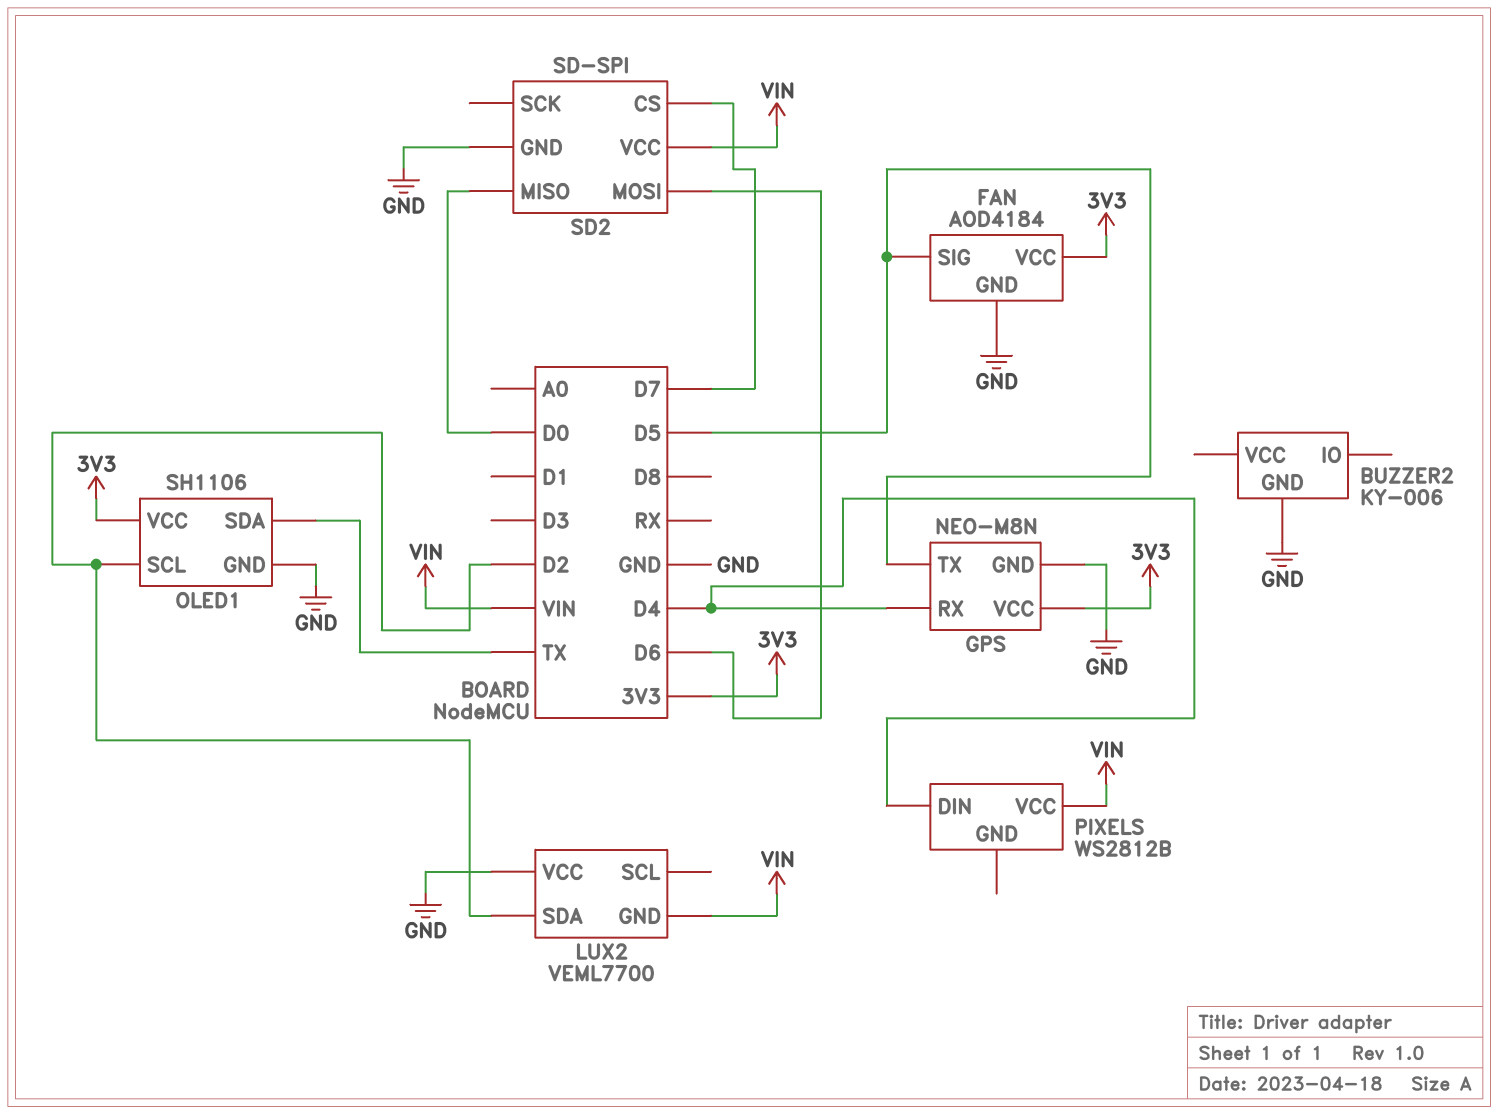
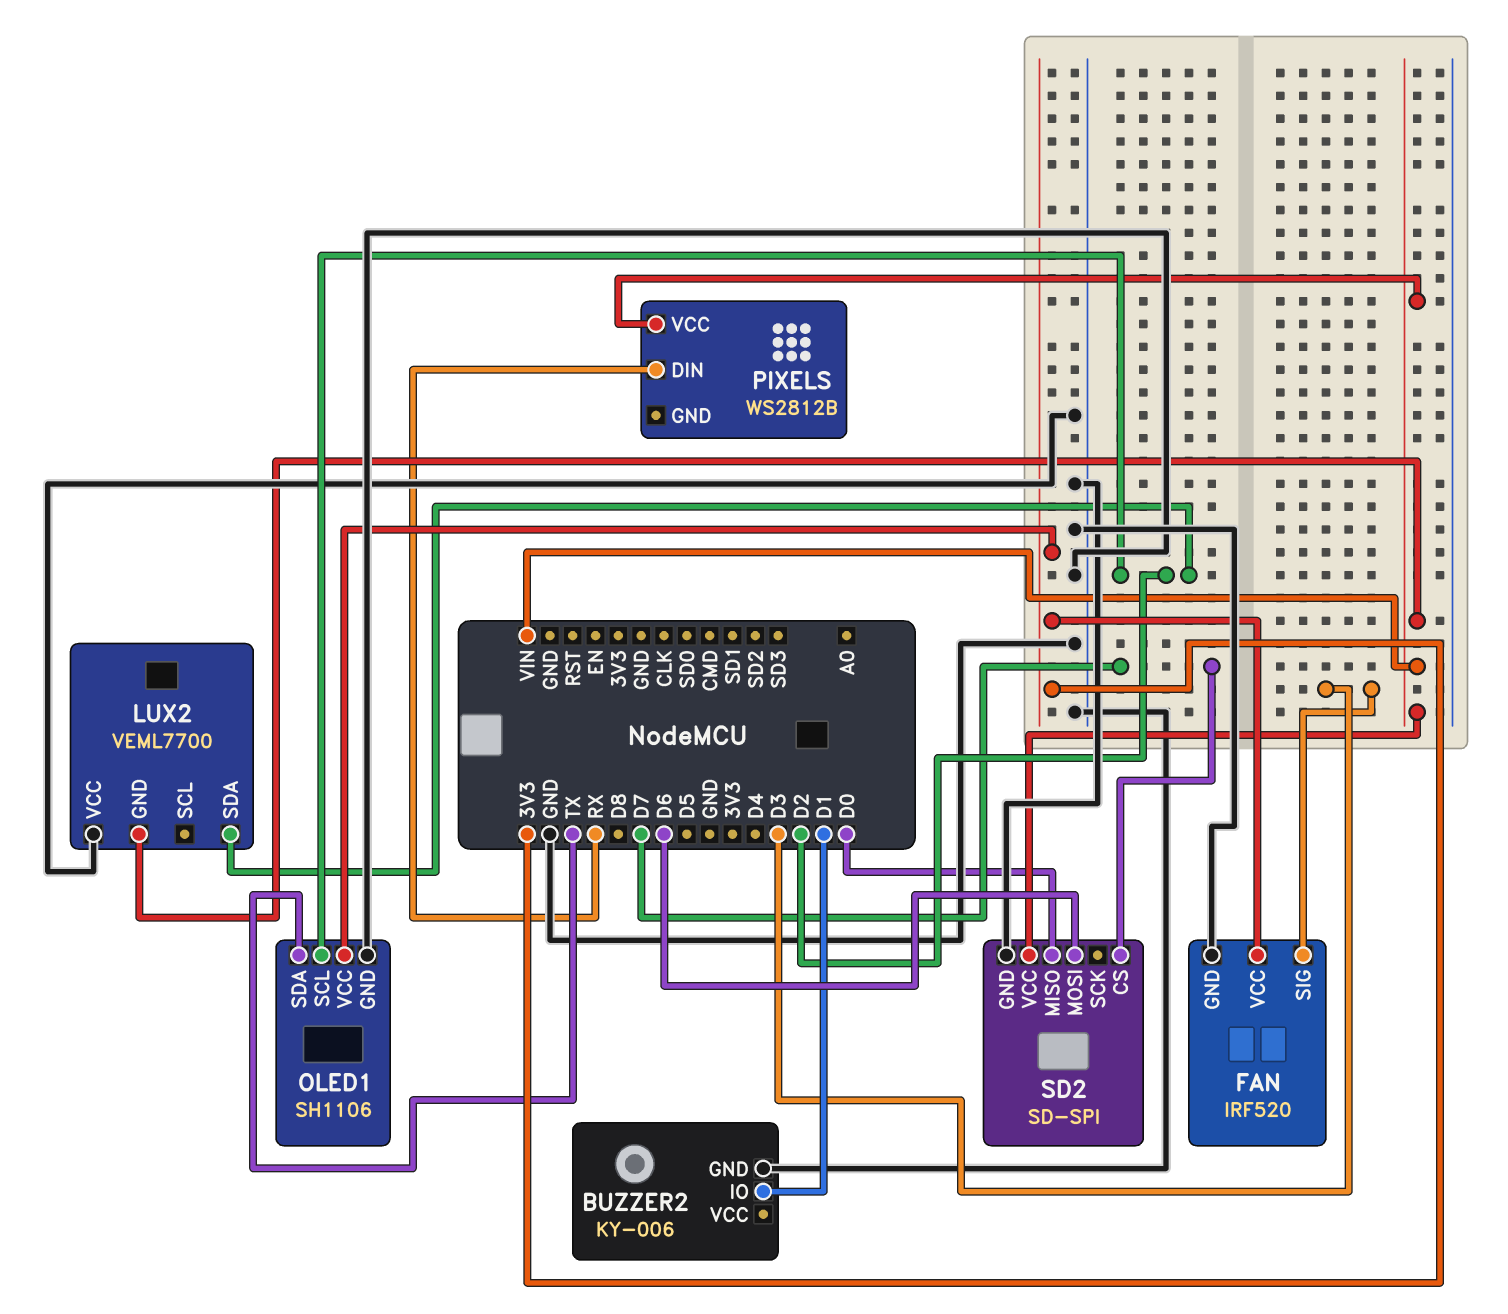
BUZZER2 pin IO: none -> D1
FAN: AOD4184 -> IRF520
FAN pin SIG: D5 -> D3
GPS: NEO-M8N -> none
GPS pin GND: GND -> none
GPS pin RX: D4 -> none
GPS pin TX: D5 -> none
GPS pin VCC: 3V3 -> none
PIXELS pin DIN: D4 -> RX

